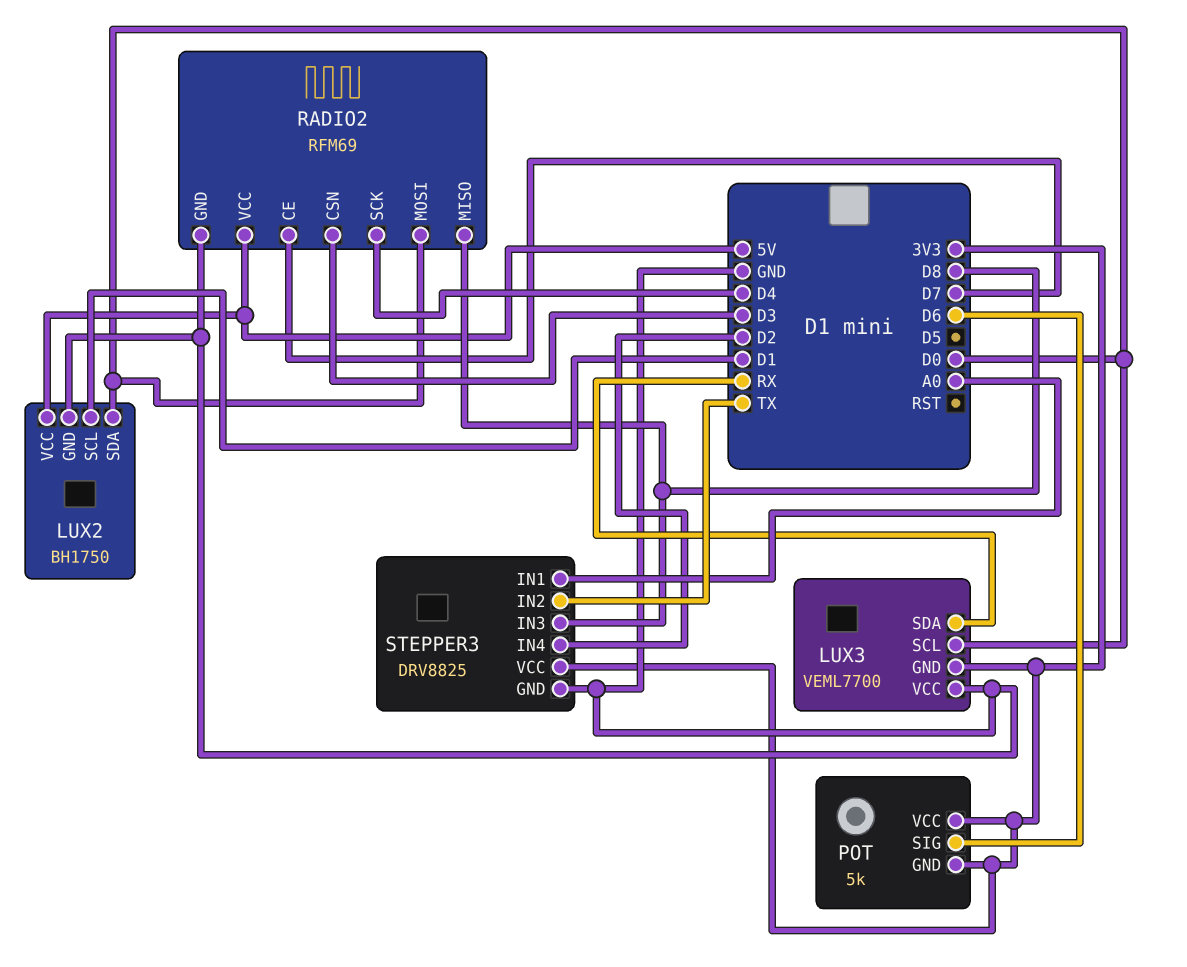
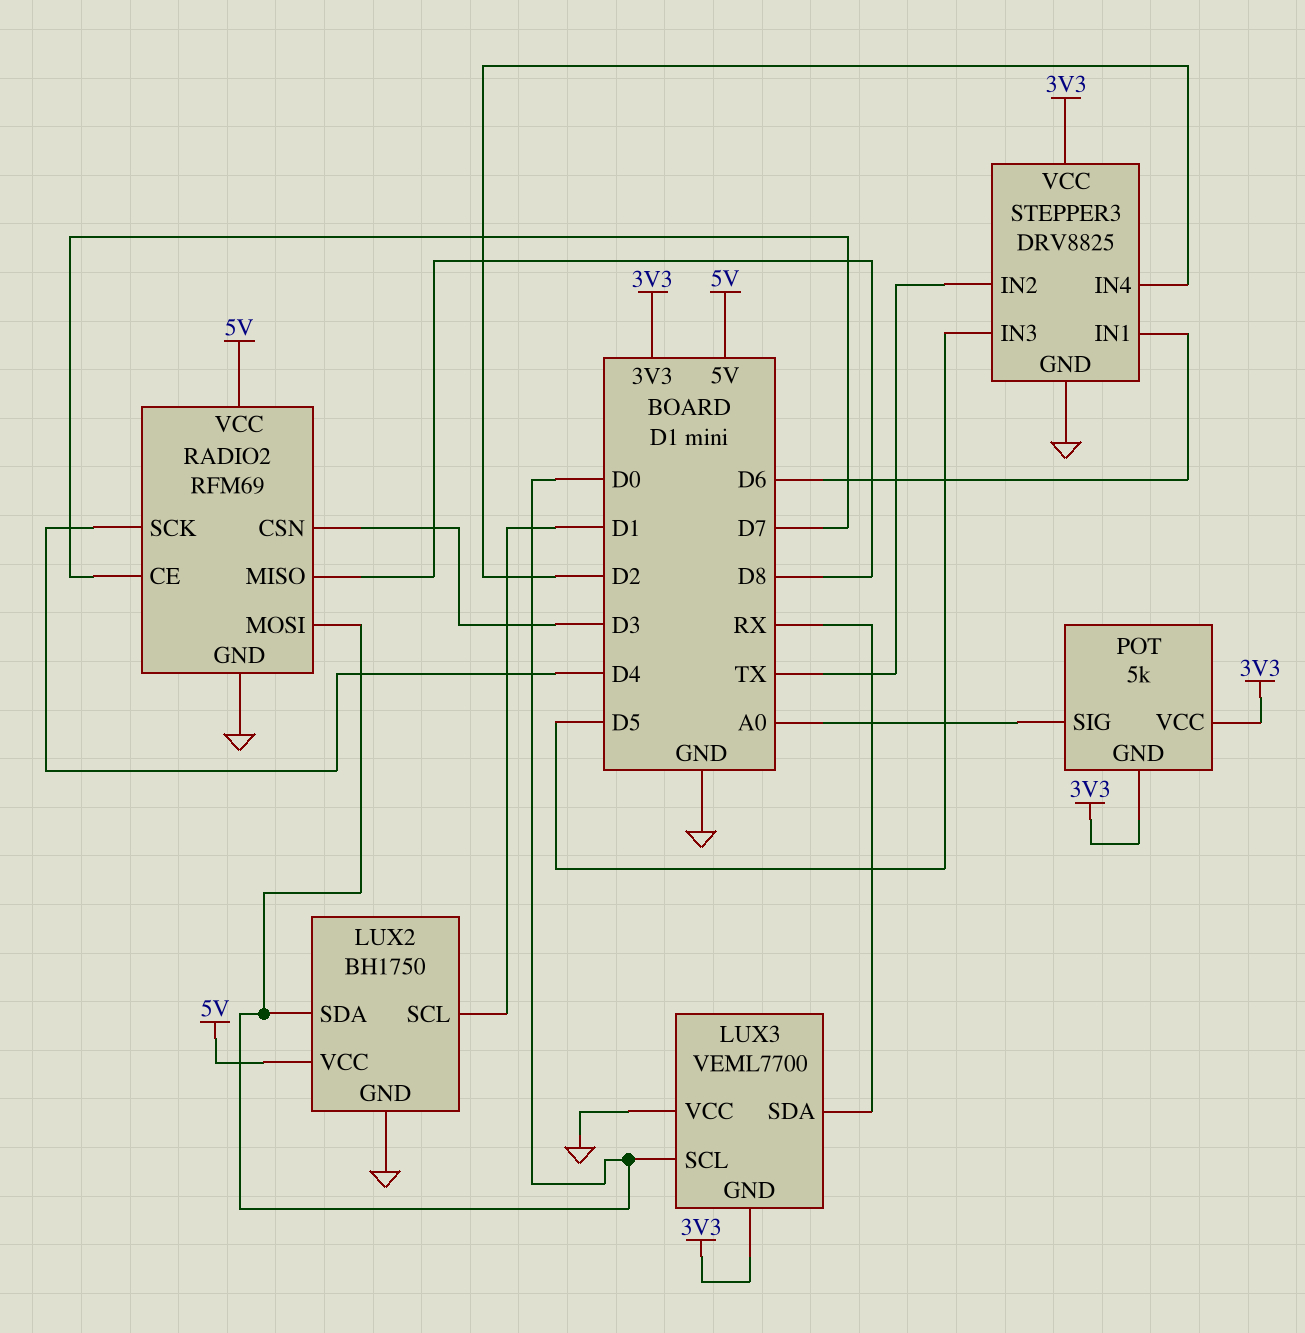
POT pin SIG: D6 -> A0
STEPPER3 pin IN1: A0 -> D6
STEPPER3 pin IN3: D8 -> D5

